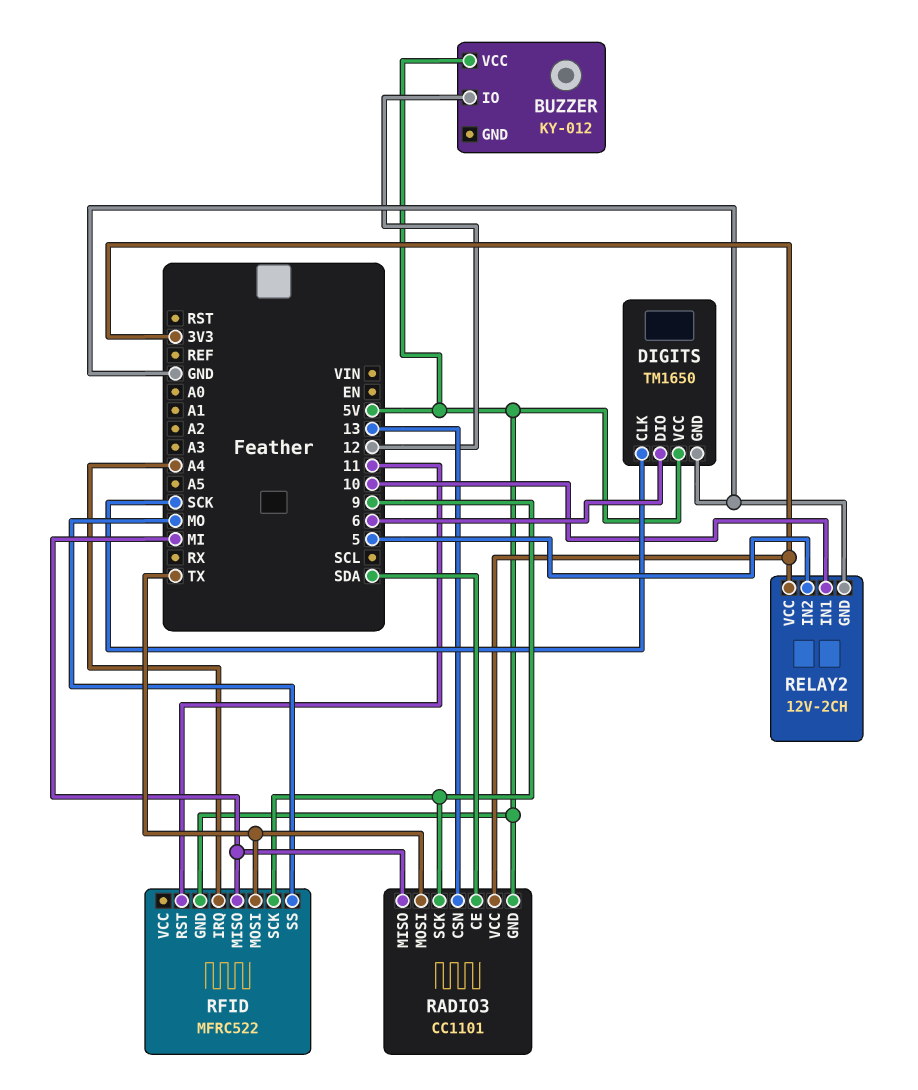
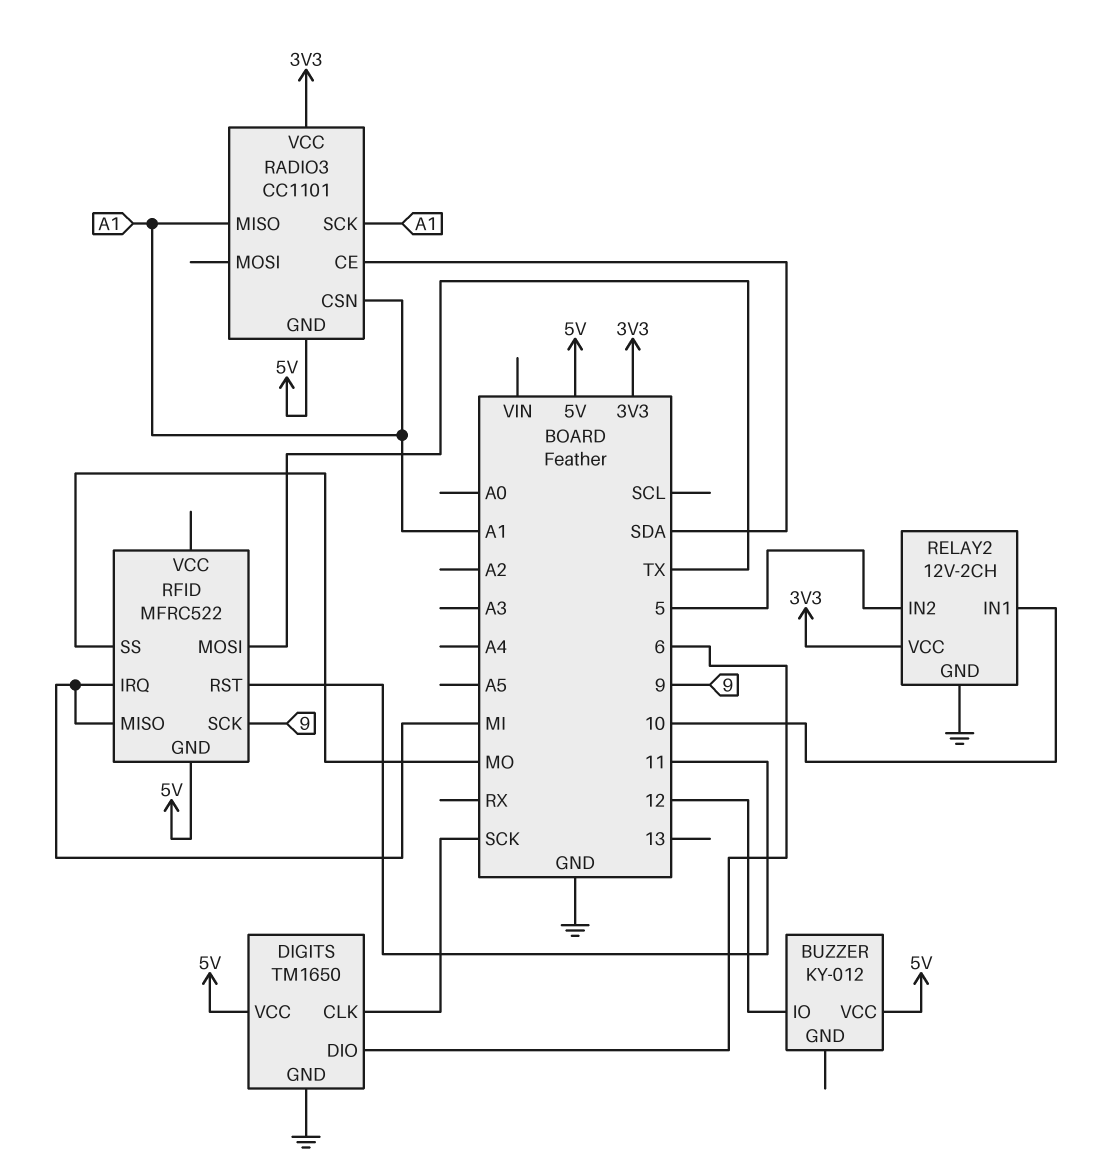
RADIO3 pin CSN: 13 -> A1
RADIO3 pin MISO: MI -> A1
RADIO3 pin MOSI: TX -> none
RADIO3 pin SCK: 9 -> A1
RFID pin IRQ: A4 -> MI

